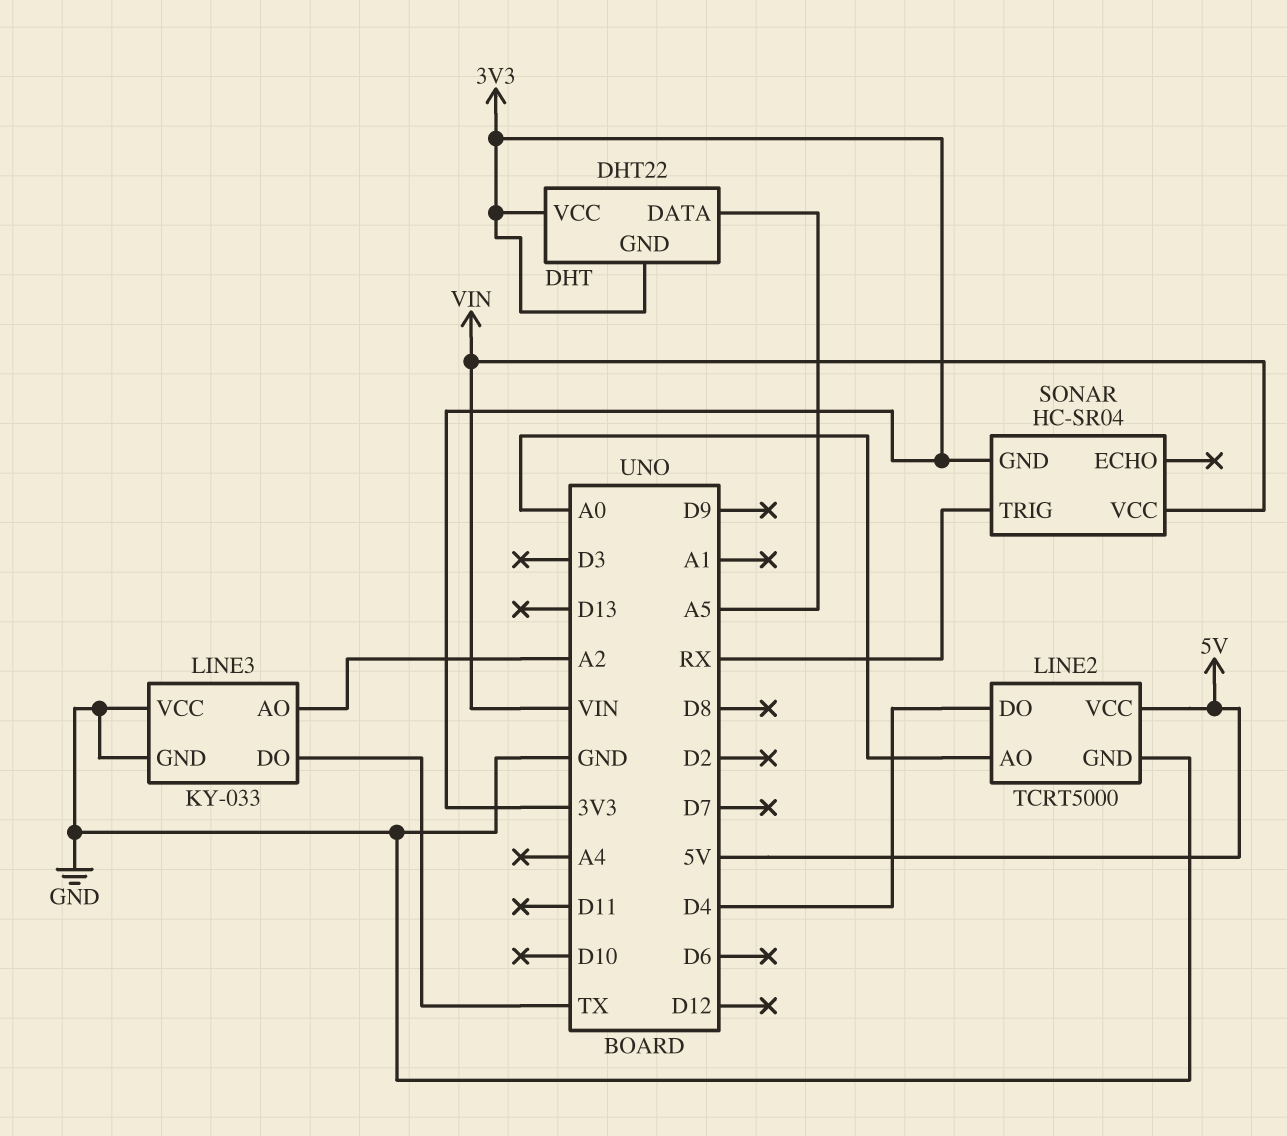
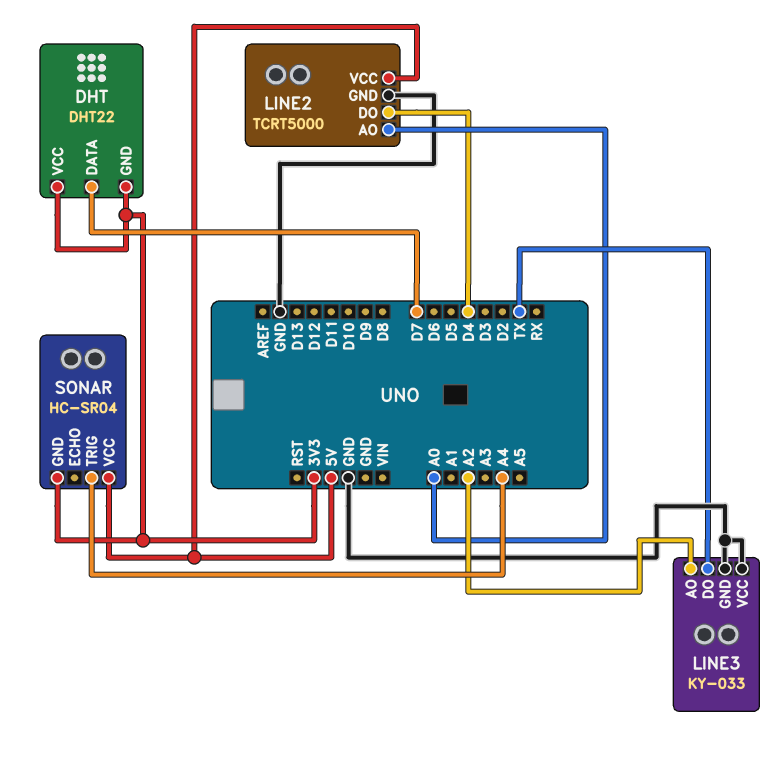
DHT pin DATA: A5 -> D7
SONAR pin TRIG: RX -> A4
SONAR pin VCC: VIN -> 5V

